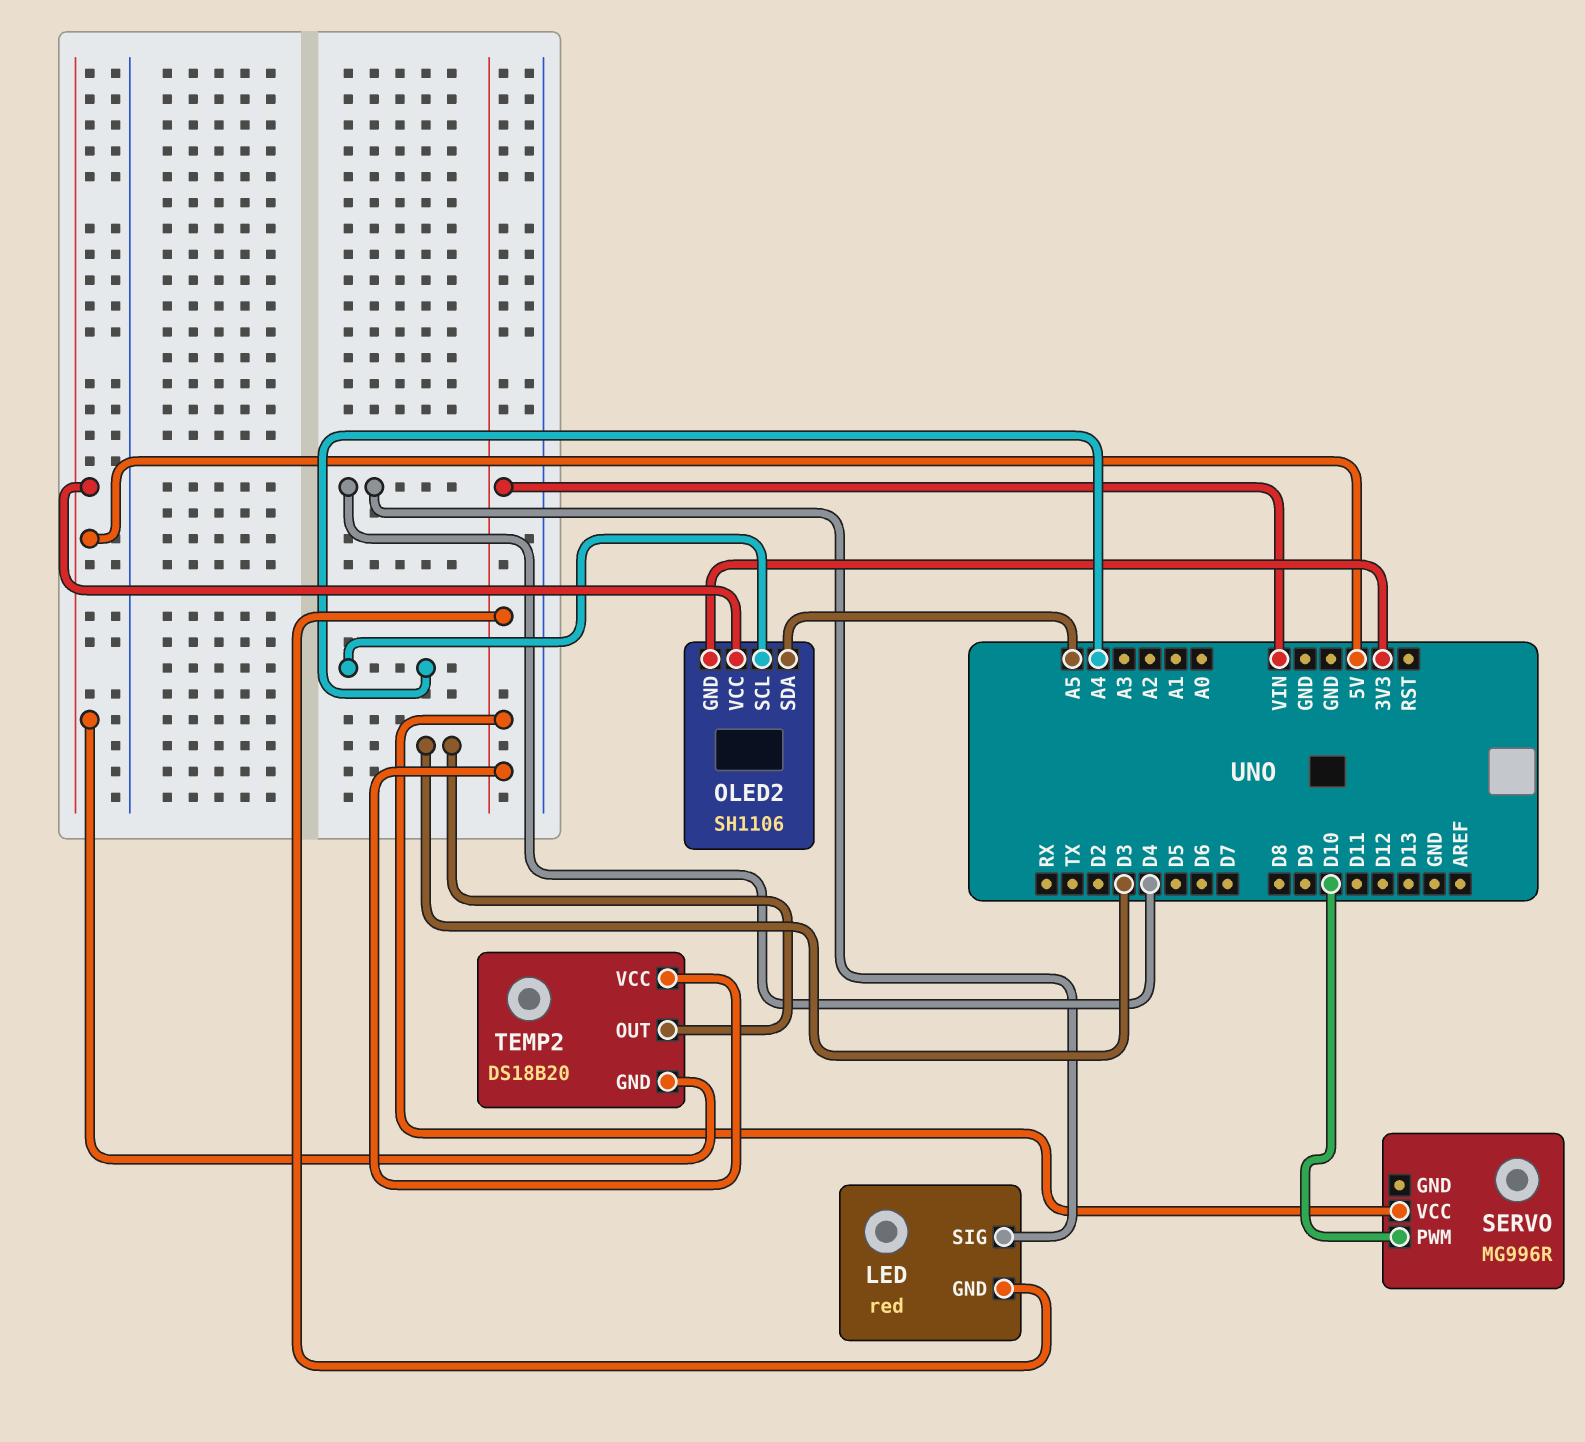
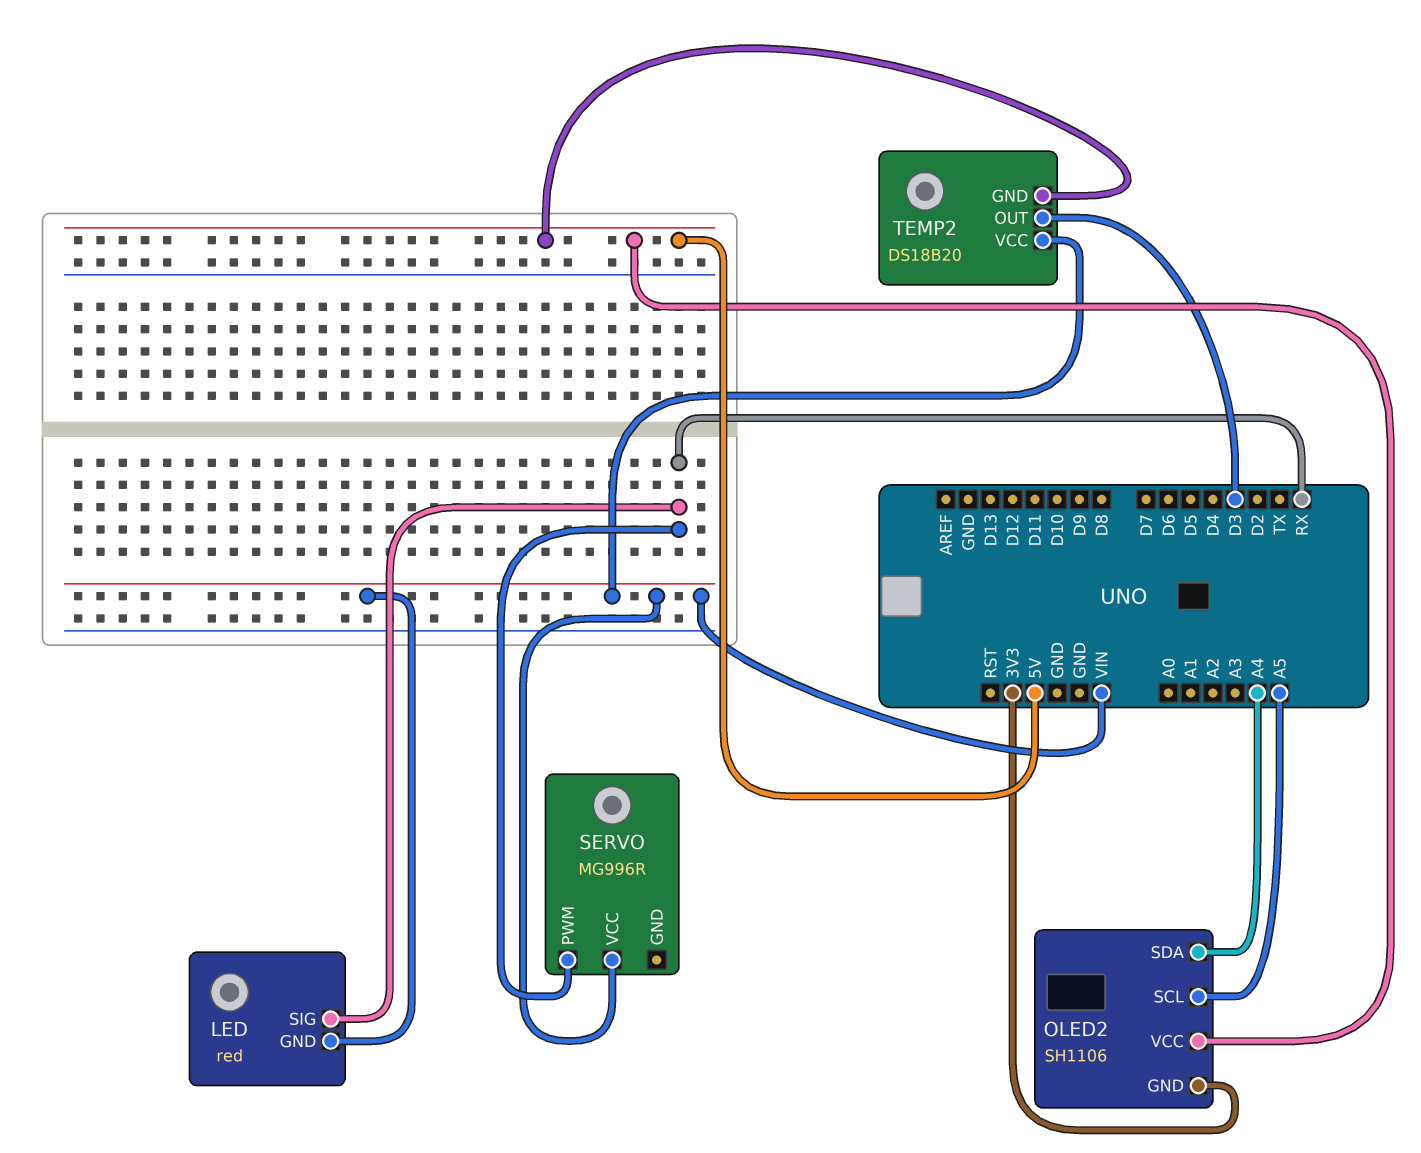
LED pin SIG: D4 -> RX
OLED2 pin SCL: A4 -> A5
OLED2 pin SDA: A5 -> A4
SERVO pin PWM: D10 -> RX

